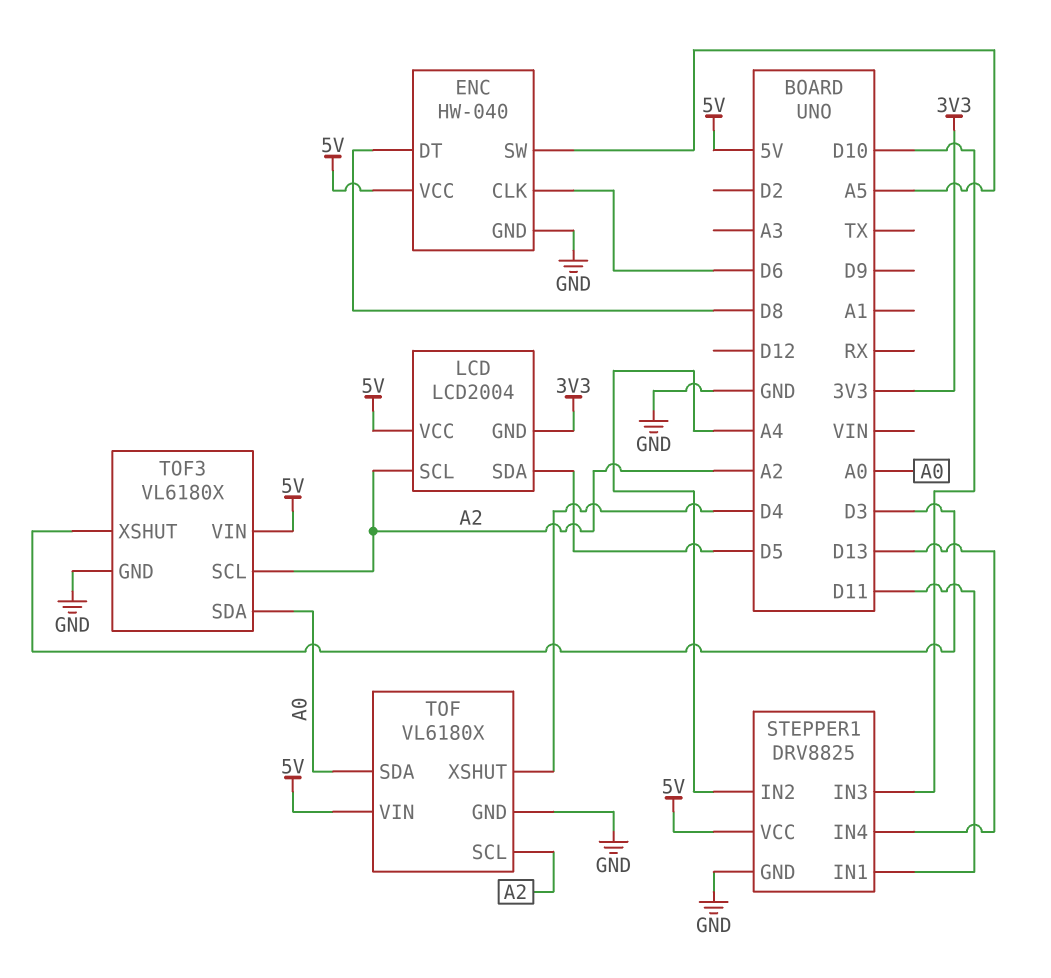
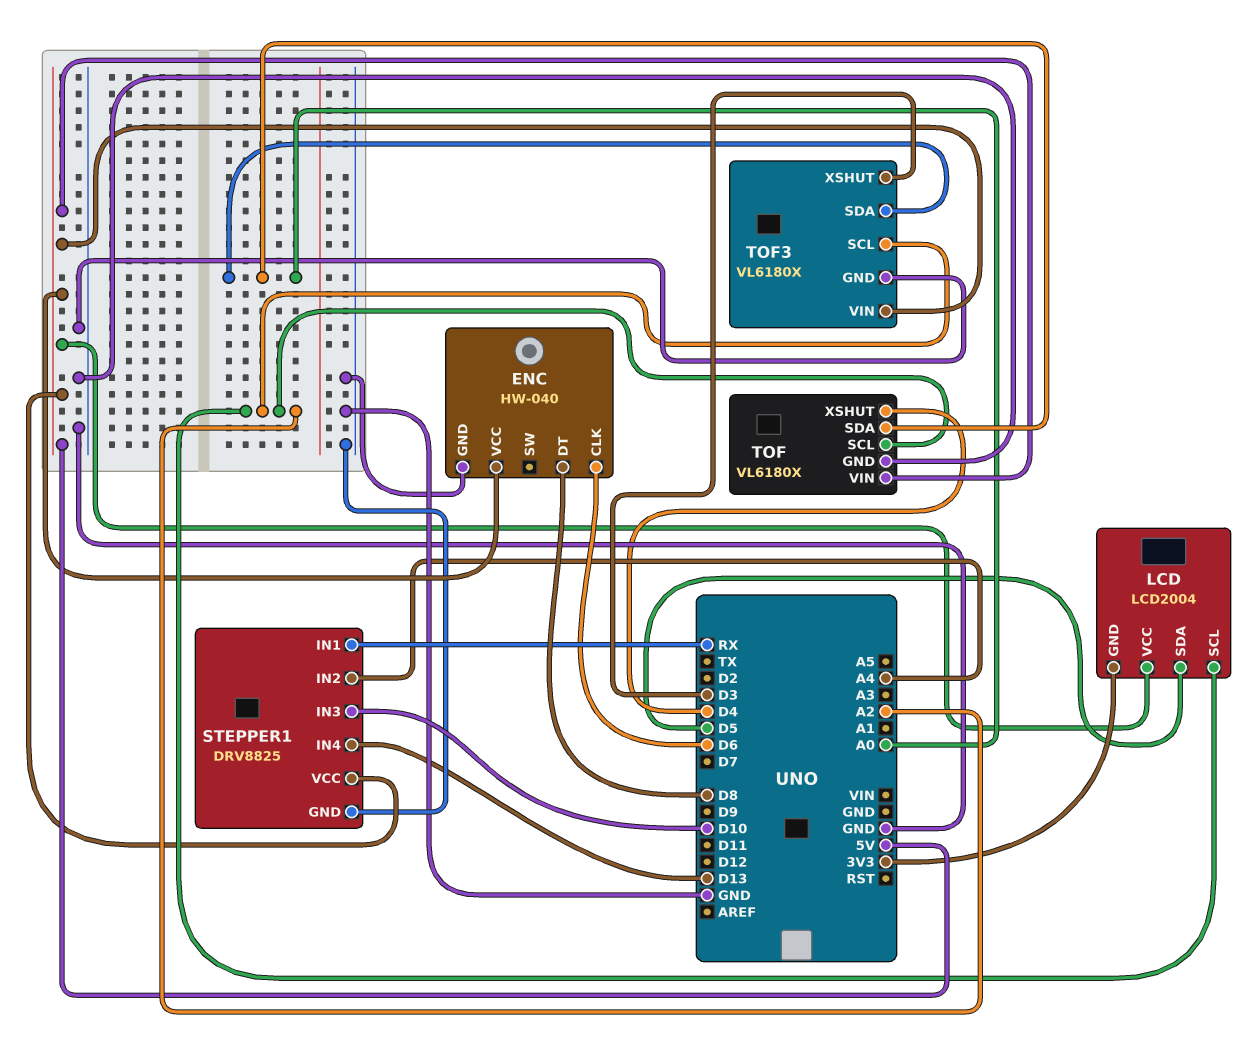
ENC pin SW: A5 -> none
STEPPER1 pin IN1: D11 -> RX

